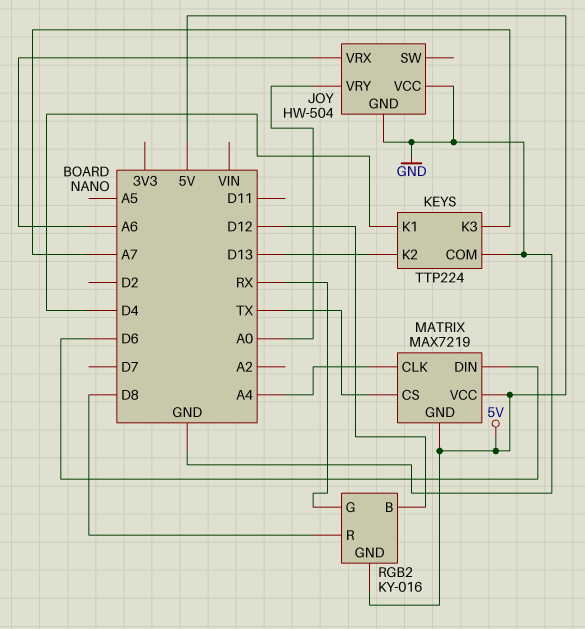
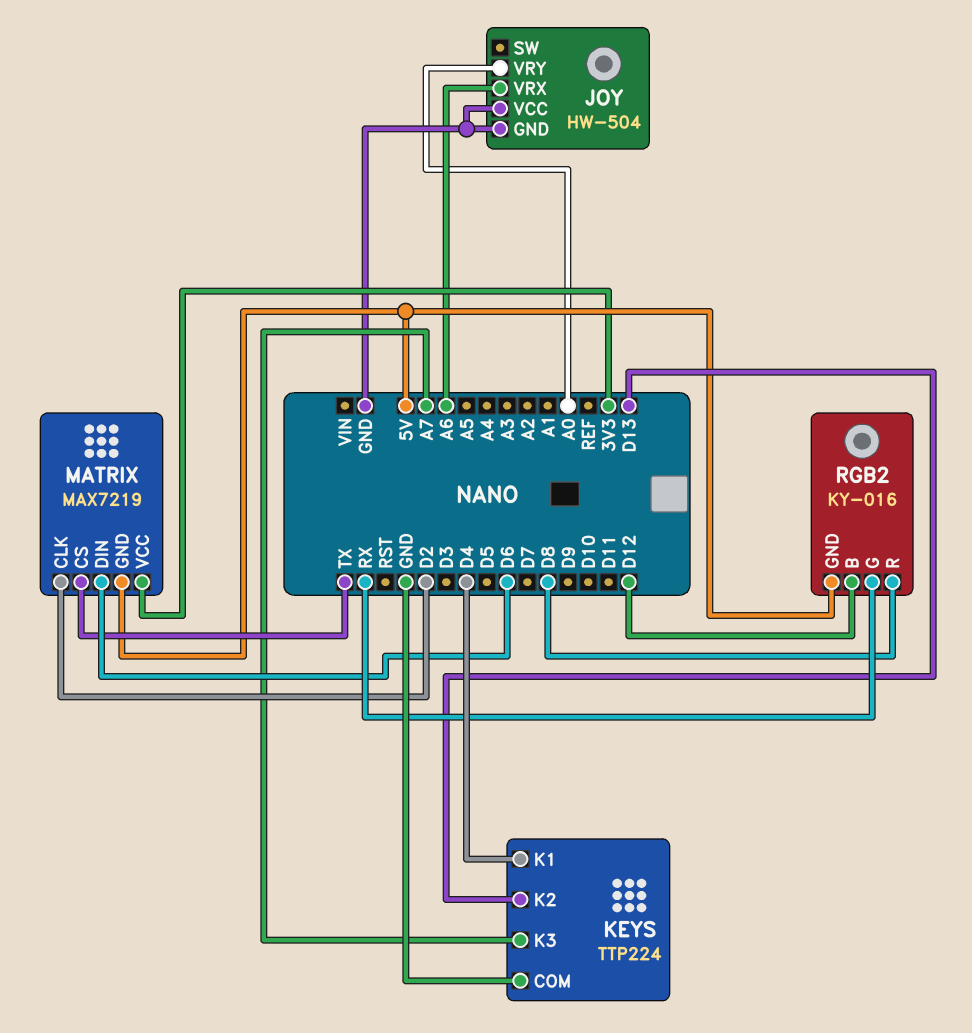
MATRIX pin CLK: A4 -> D2
MATRIX pin VCC: 5V -> 3V3

